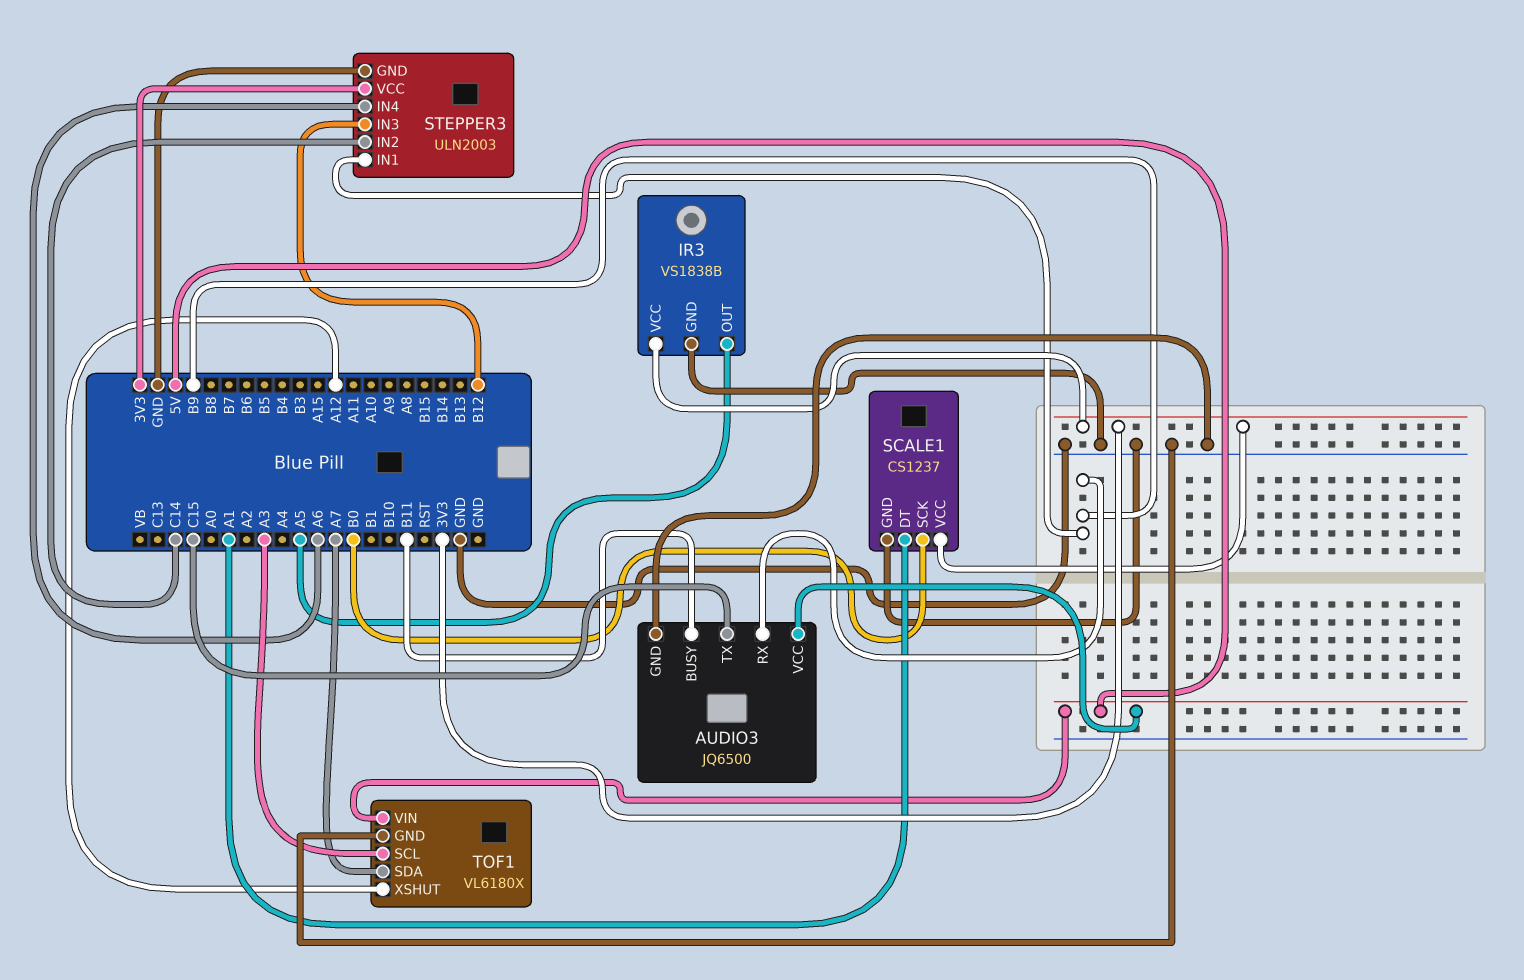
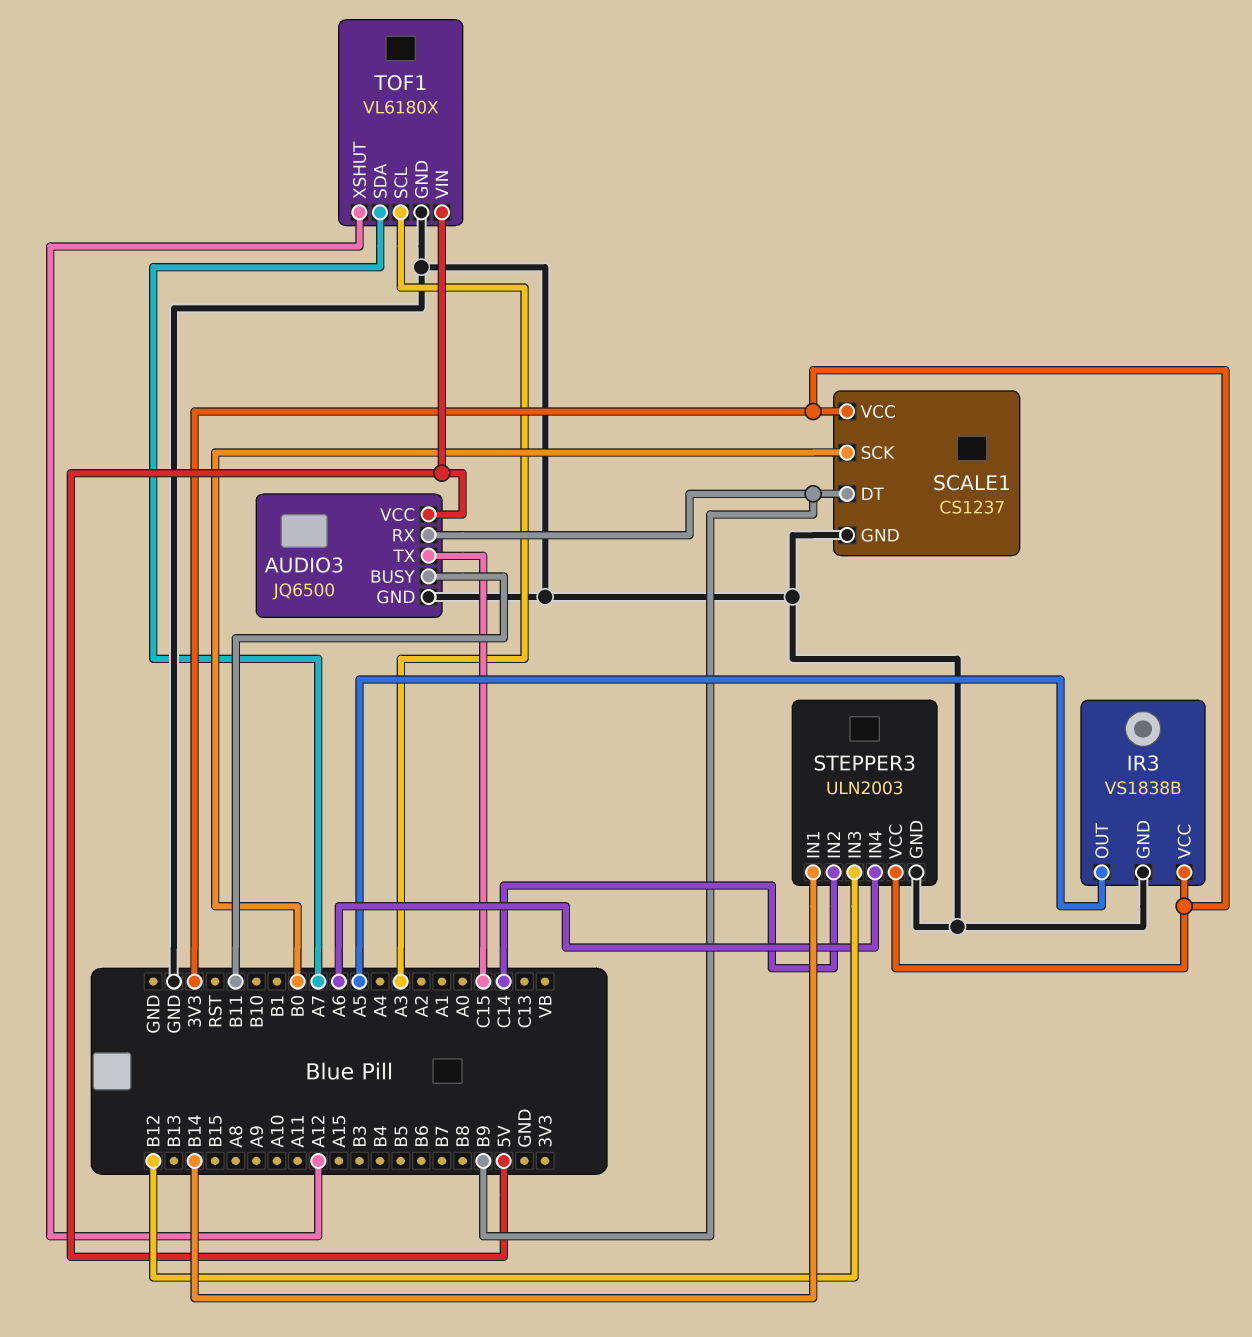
SCALE1 pin DT: A1 -> B9
STEPPER3 pin IN1: B9 -> B14

